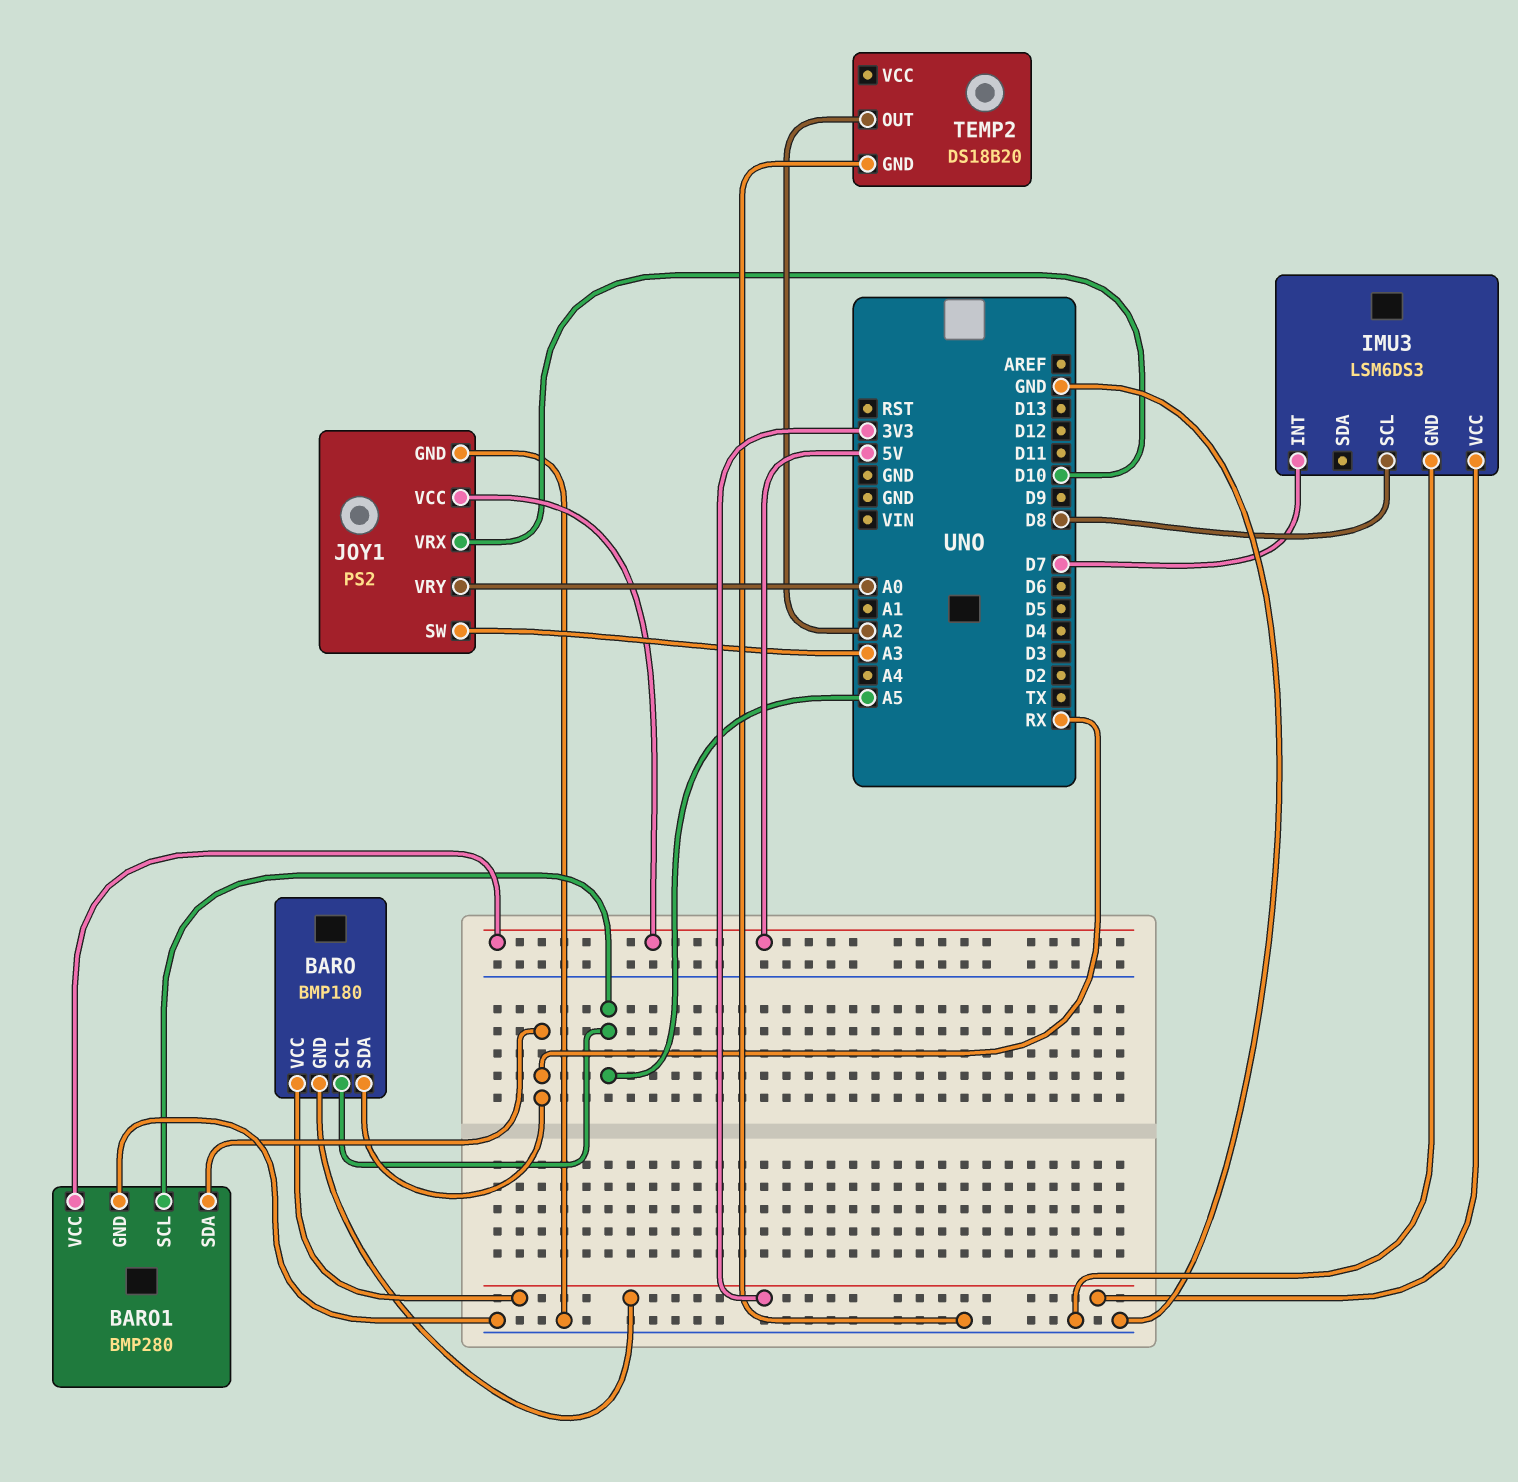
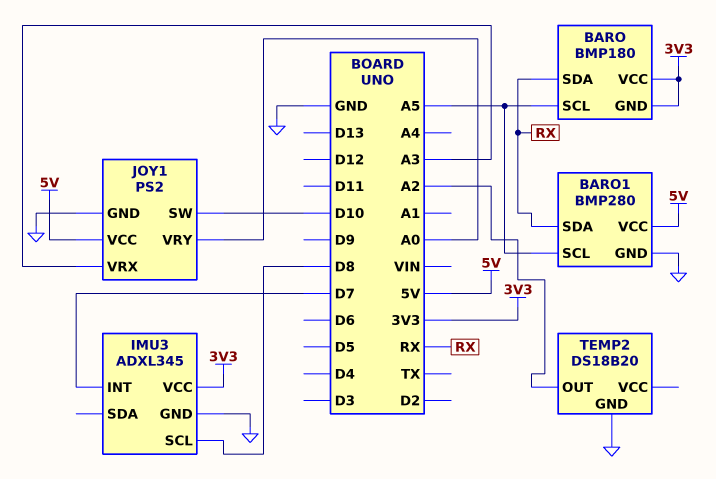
IMU3: LSM6DS3 -> ADXL345
JOY1 pin SW: A3 -> D10
JOY1 pin VRX: D10 -> A3

